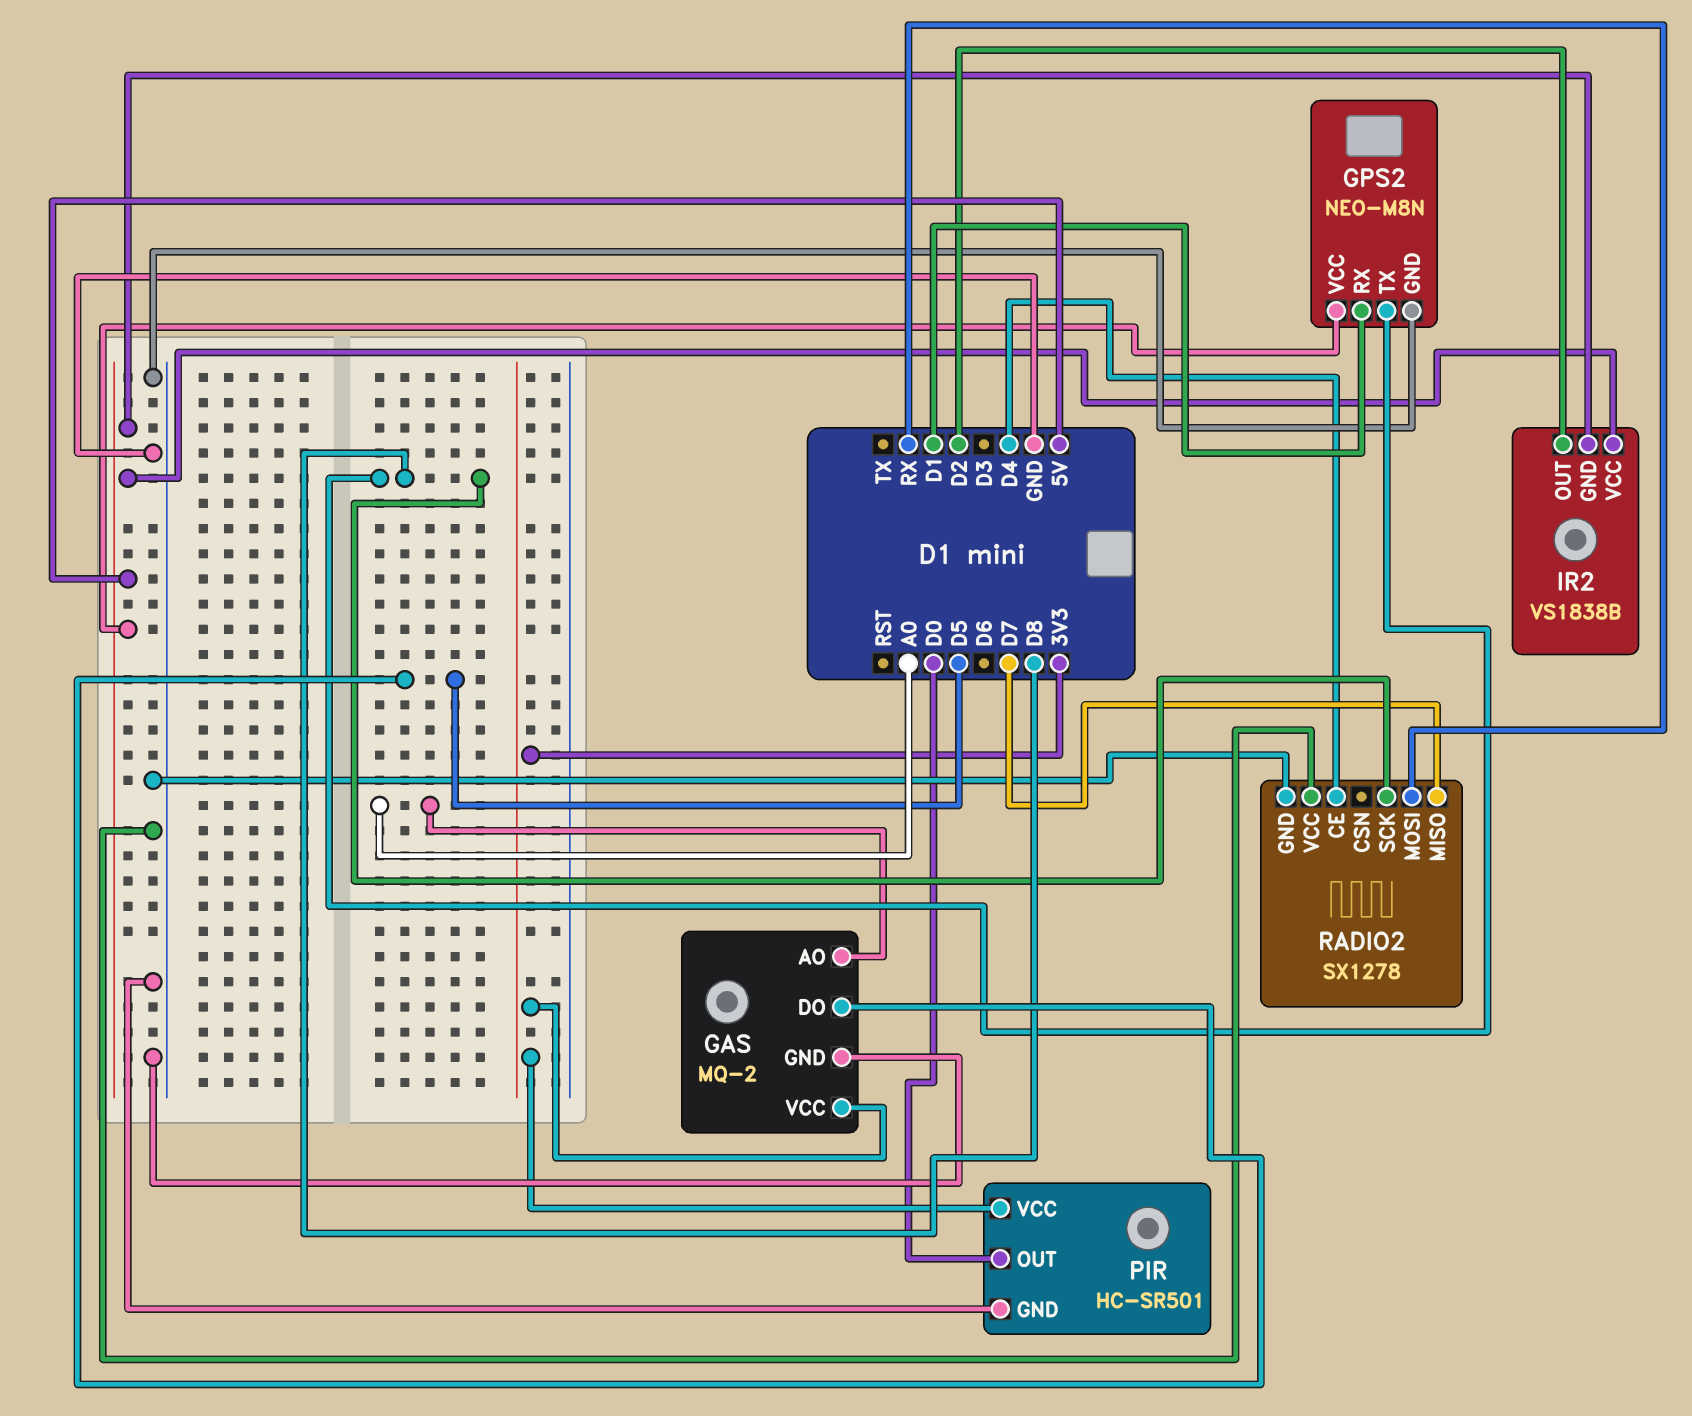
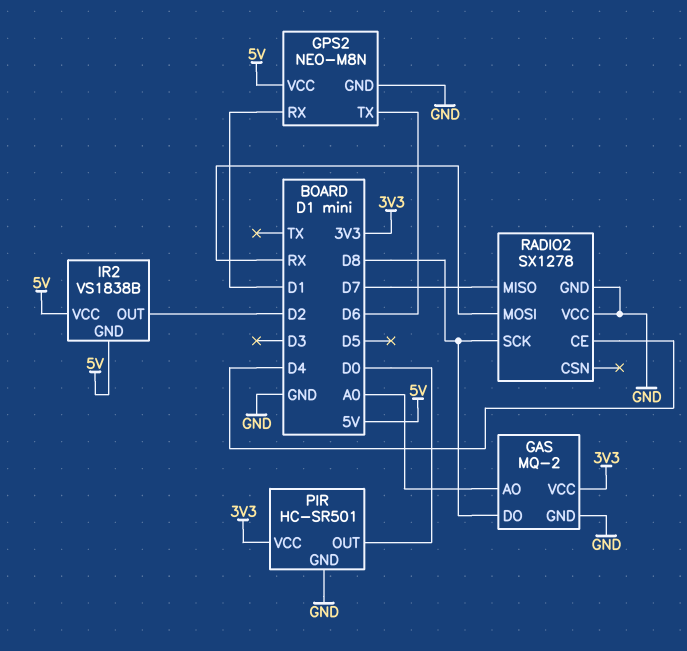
GAS pin DO: D5 -> D8
GPS2 pin TX: D8 -> D6

